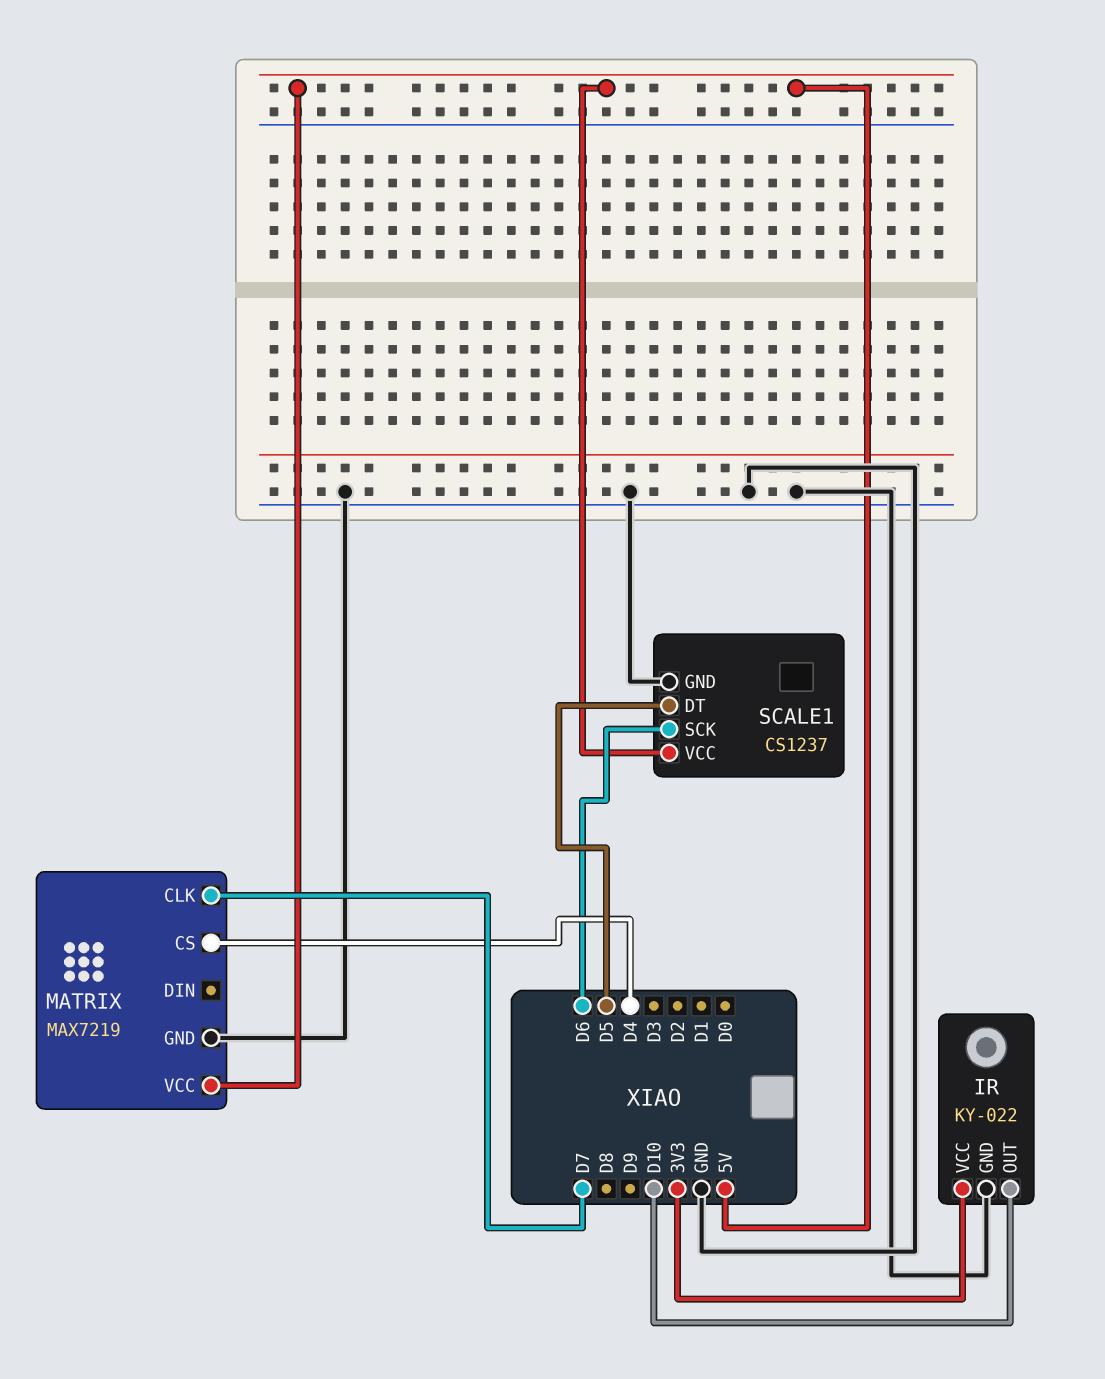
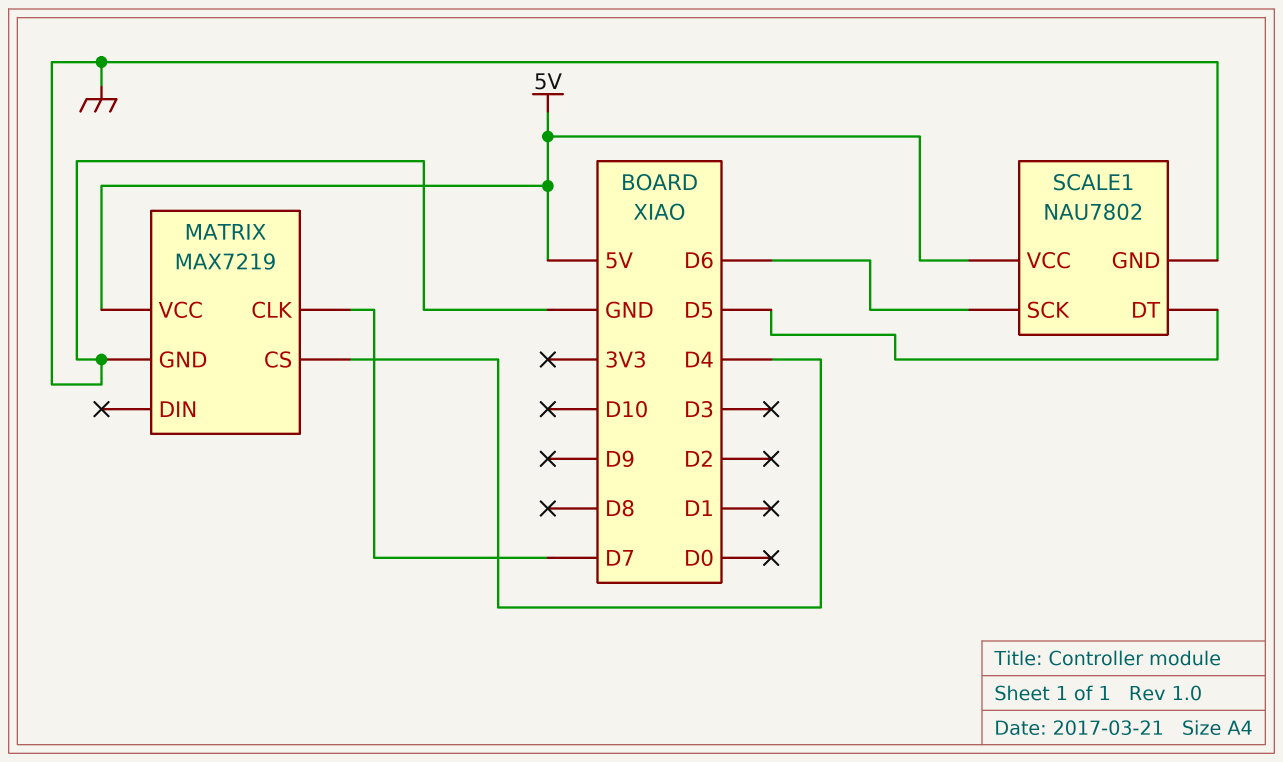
IR: KY-022 -> none
IR pin GND: GND -> none
IR pin OUT: D10 -> none
IR pin VCC: 3V3 -> none
SCALE1: CS1237 -> NAU7802

